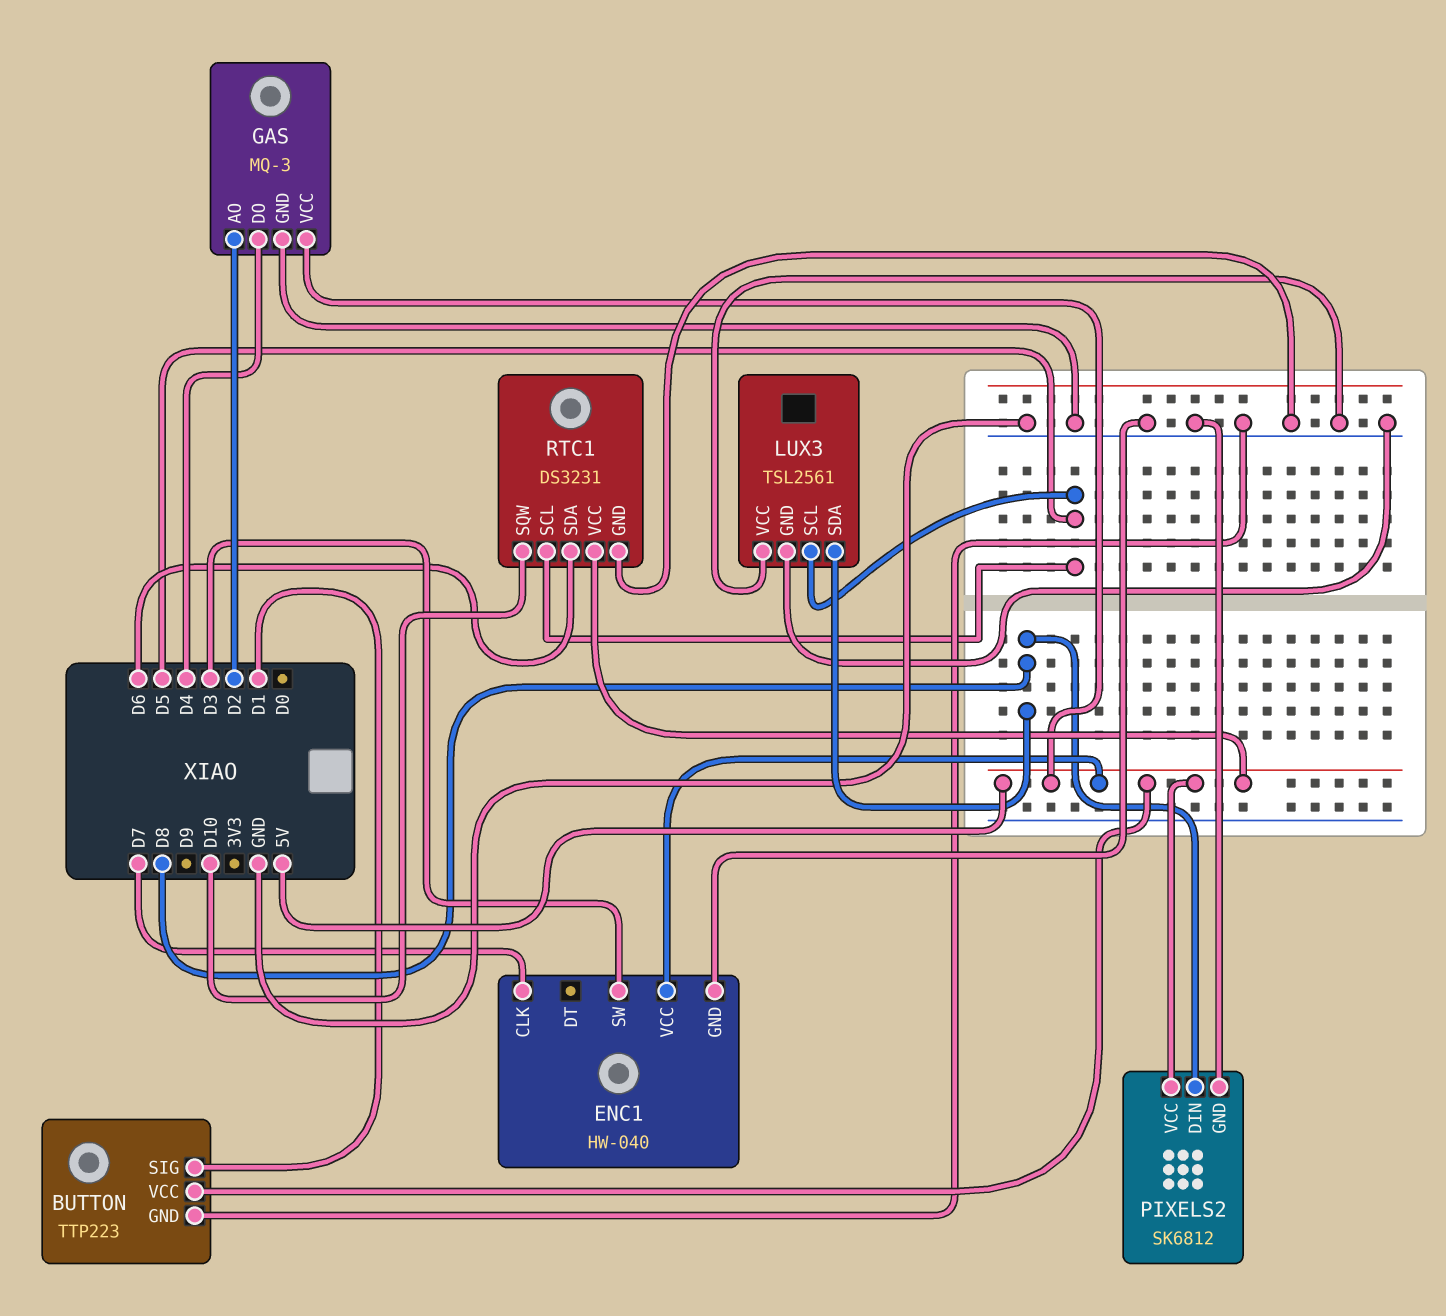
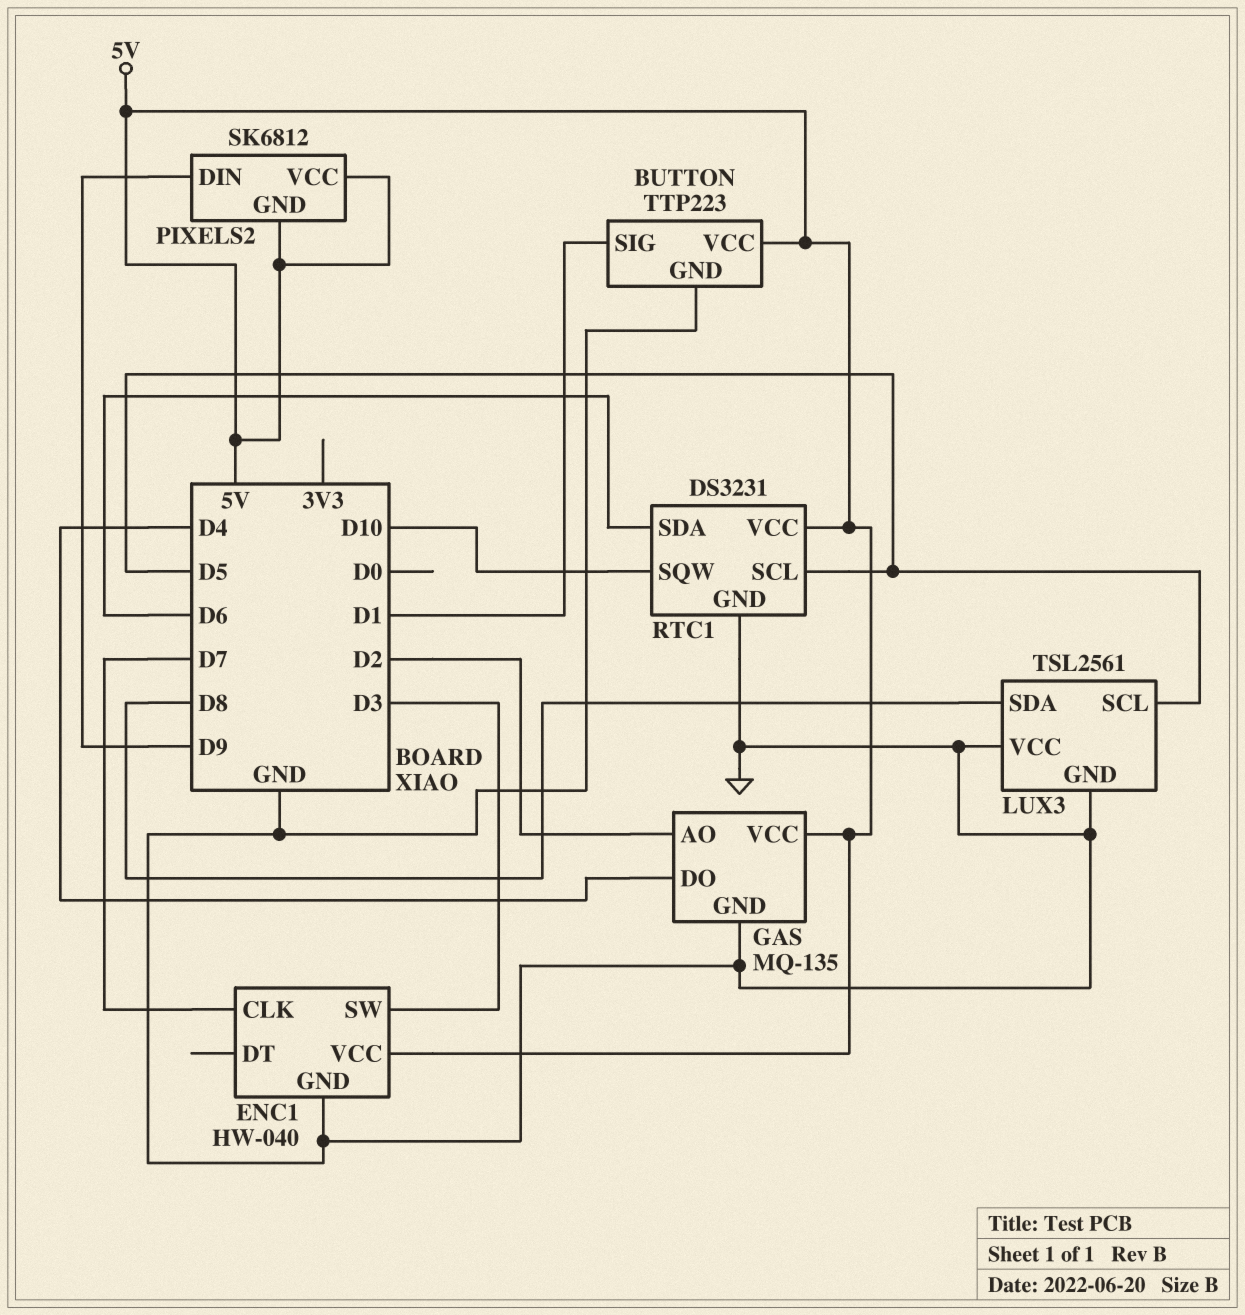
GAS: MQ-3 -> MQ-135
PIXELS2 pin DIN: D8 -> D9
PIXELS2 pin GND: GND -> 5V

